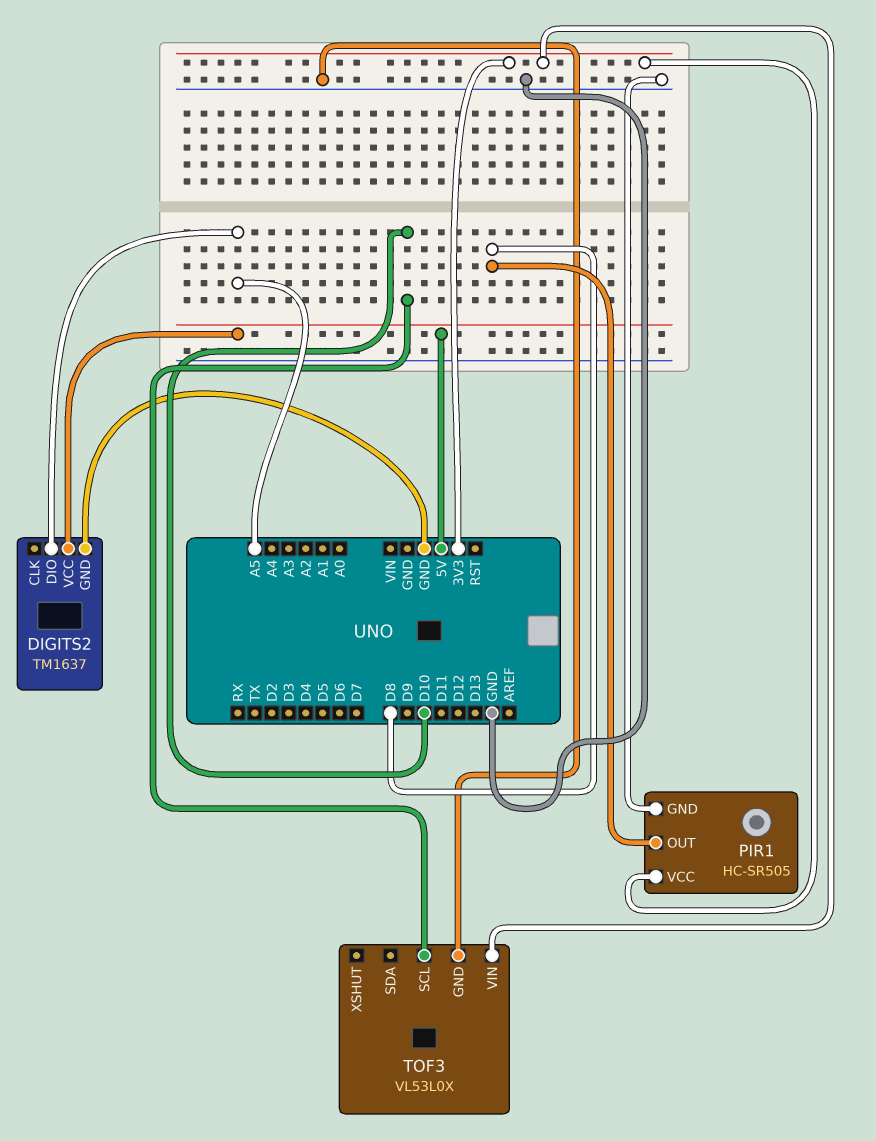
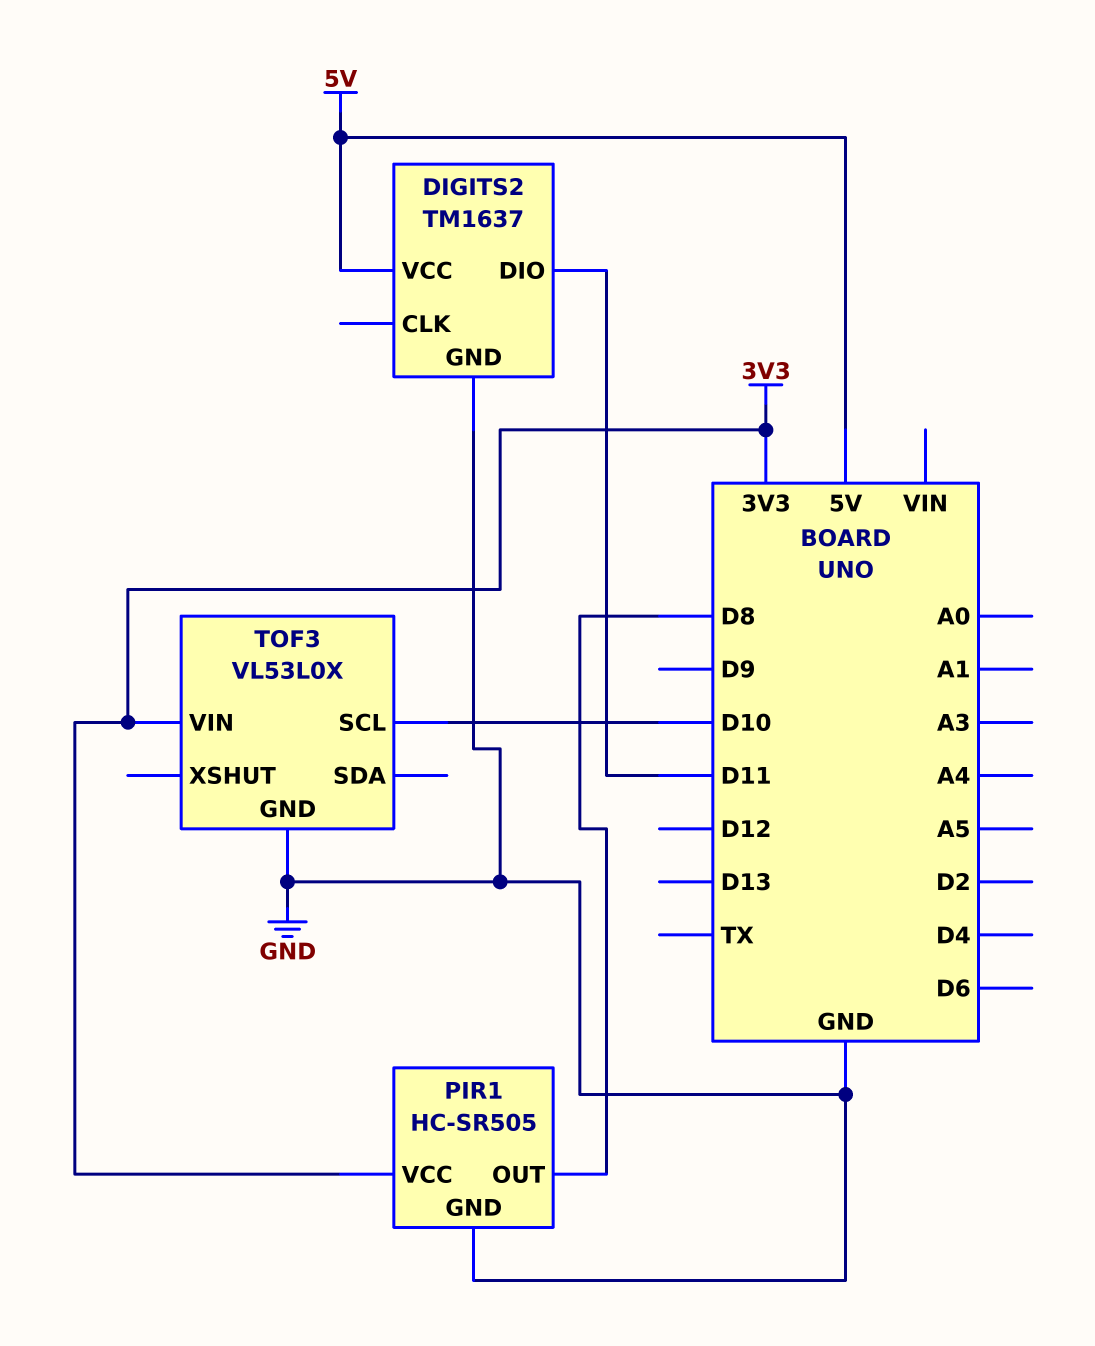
DIGITS2 pin DIO: A5 -> D11

